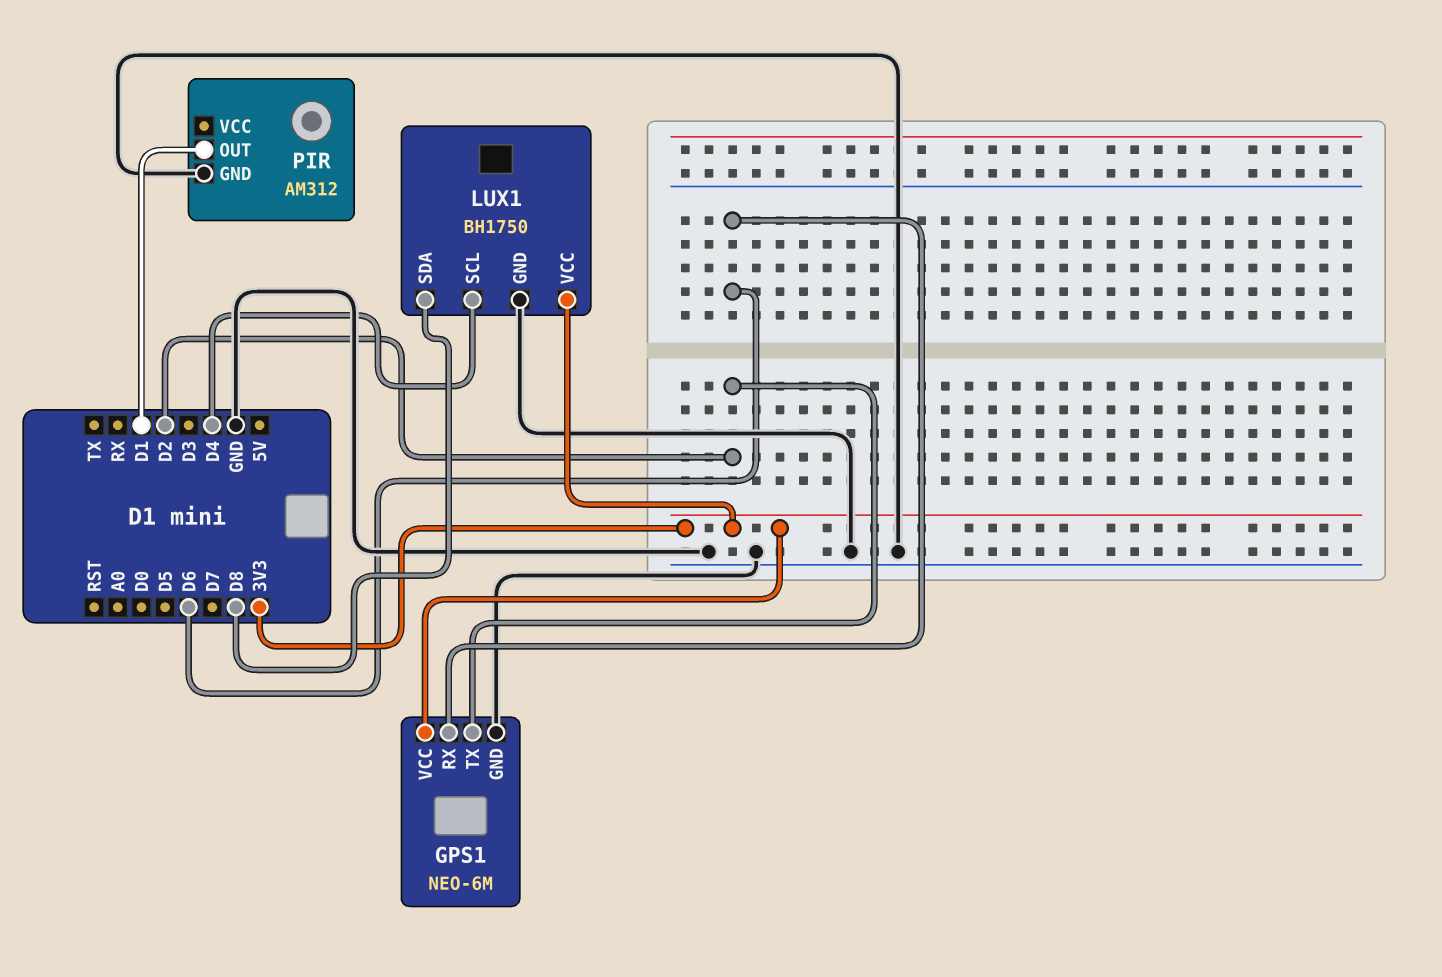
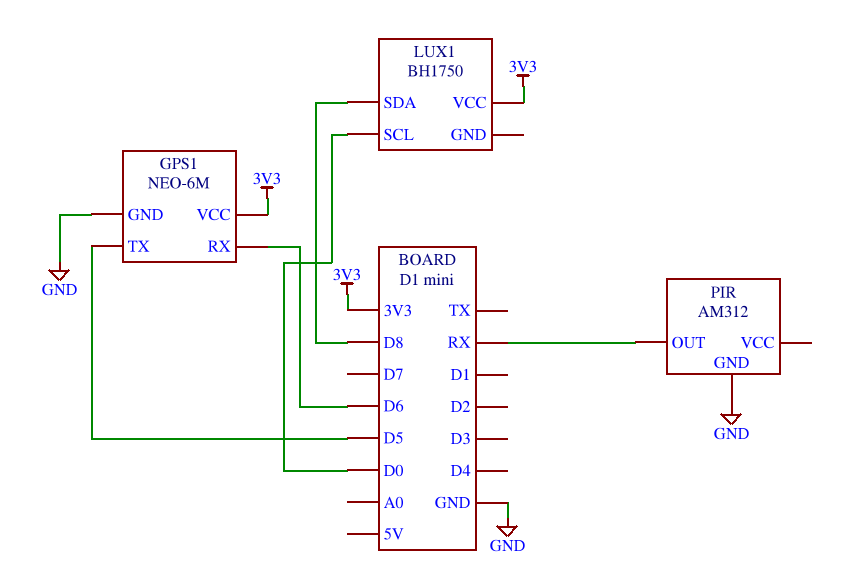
GPS1 pin TX: D2 -> D5
LUX1 pin GND: GND -> none
LUX1 pin SCL: D4 -> D0
PIR pin OUT: D1 -> RX

